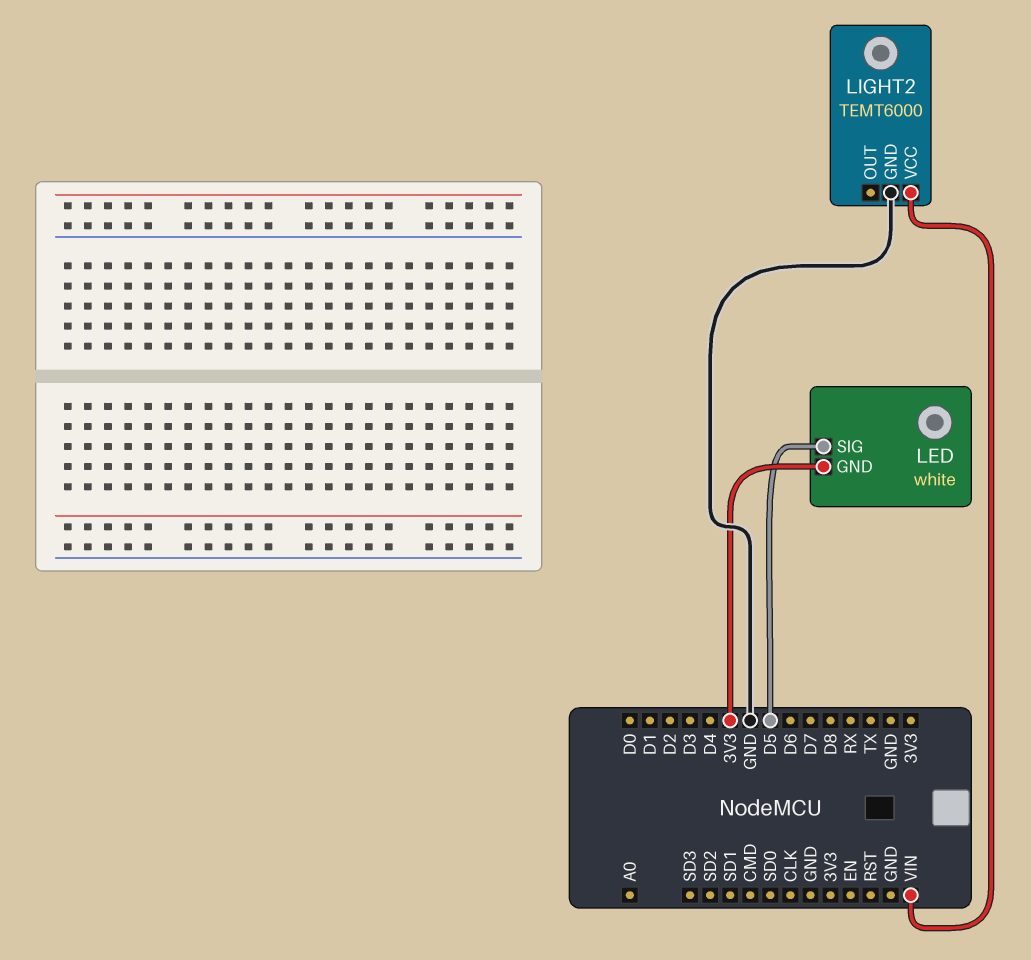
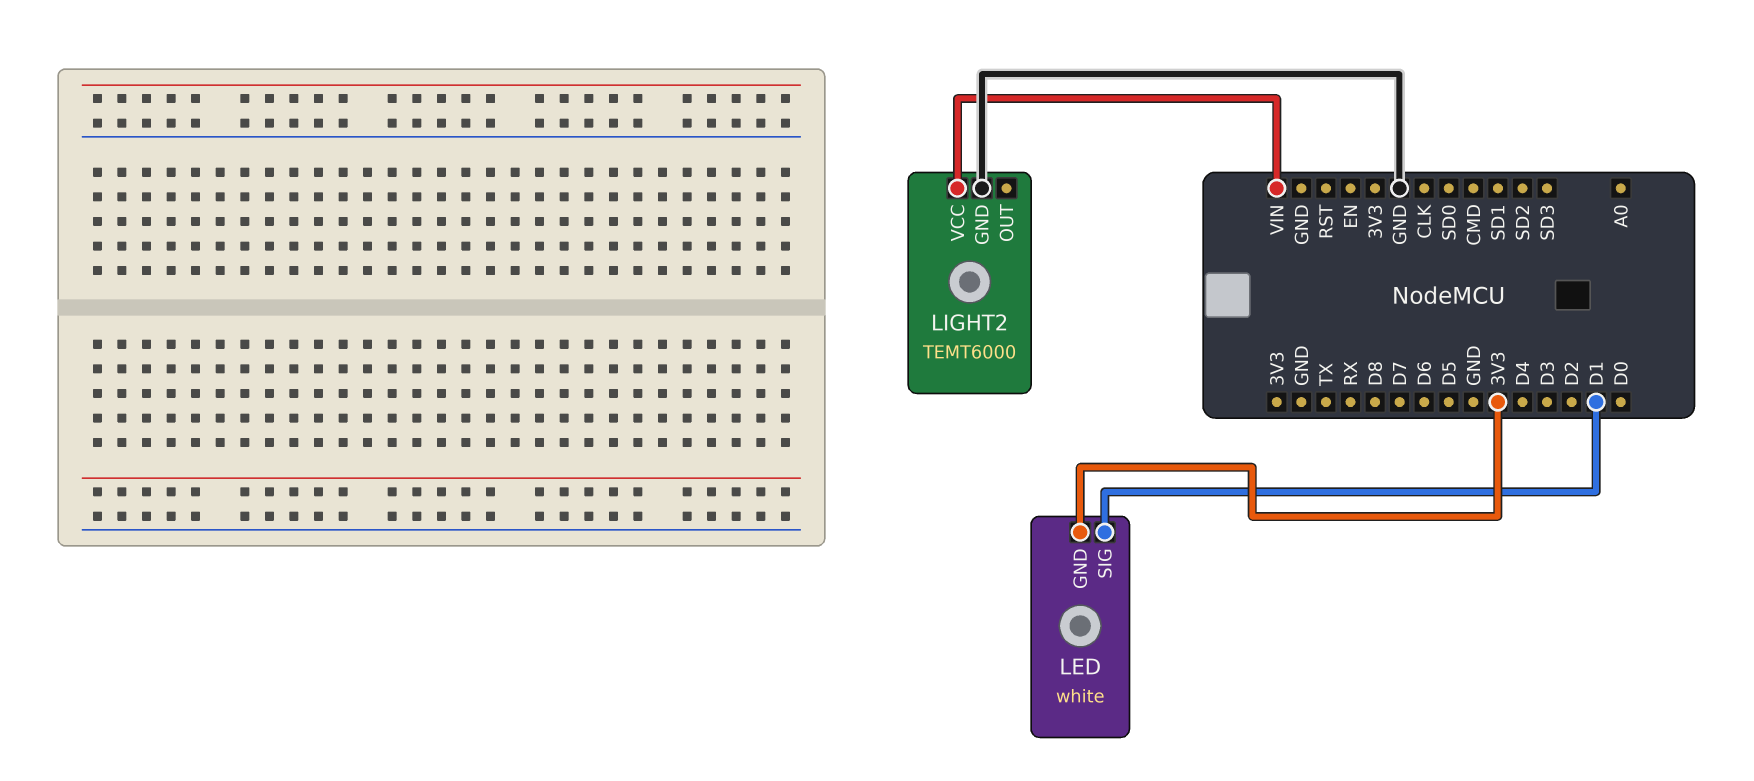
LED pin SIG: D5 -> D1

